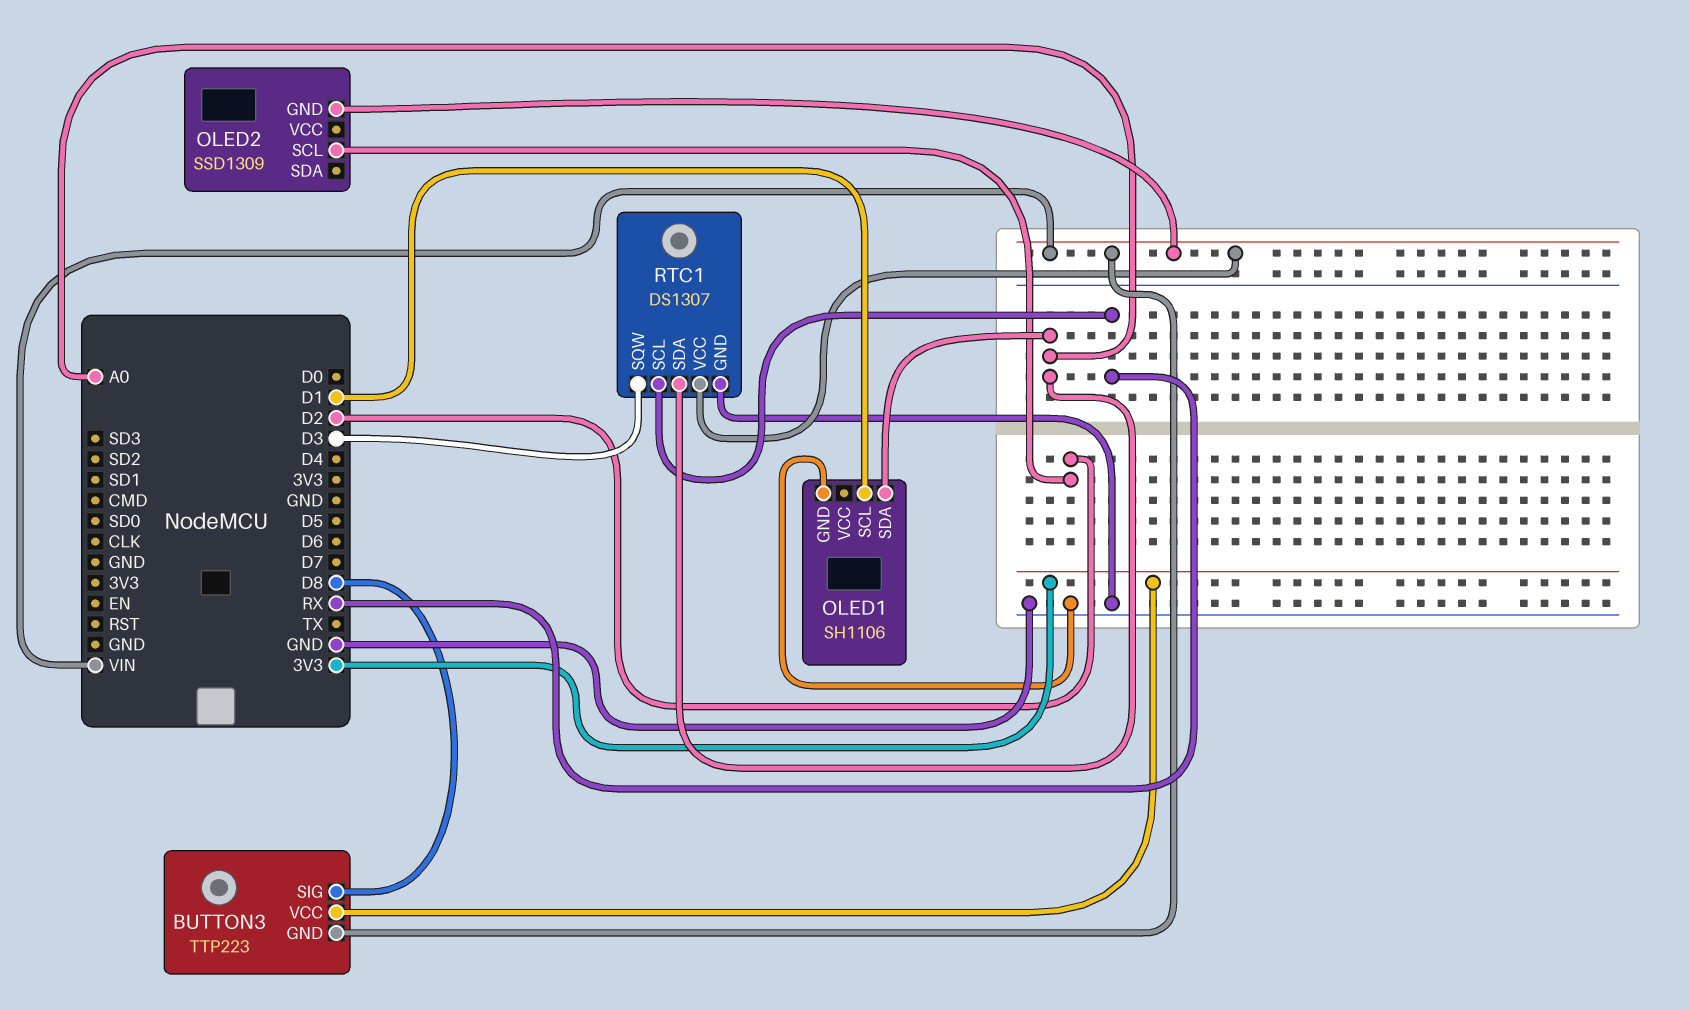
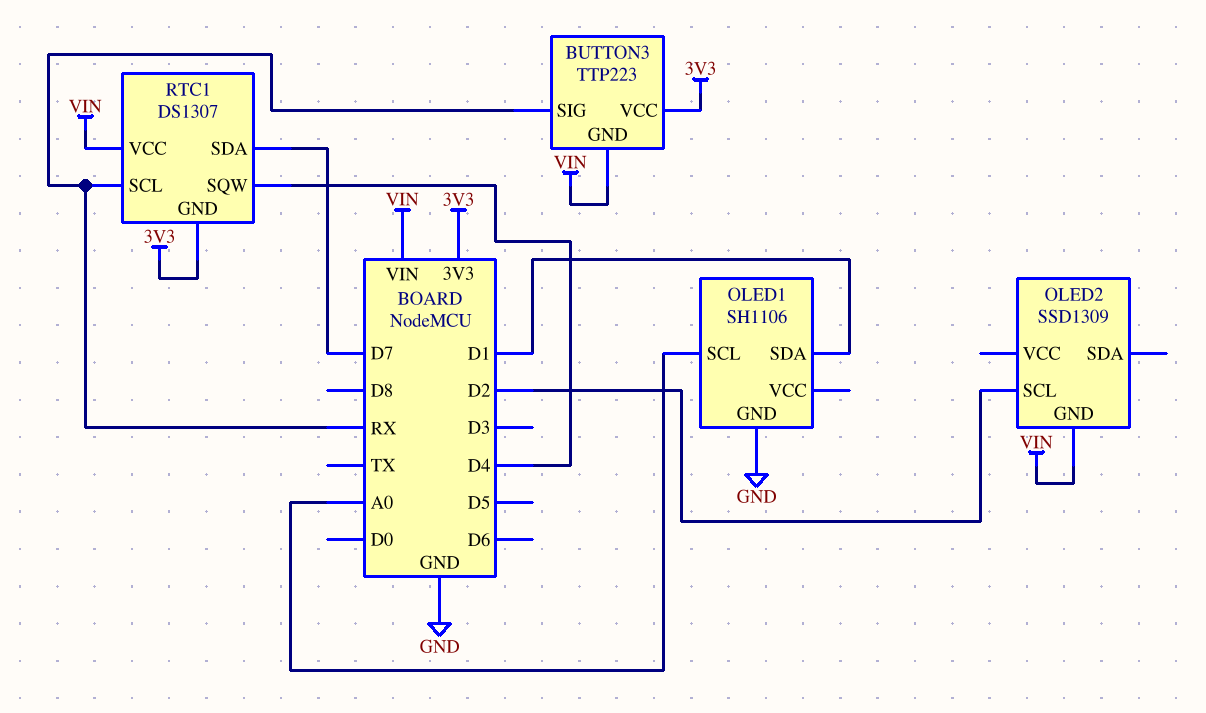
BUTTON3 pin SIG: D8 -> RX
OLED1 pin SCL: D1 -> A0
OLED1 pin SDA: A0 -> D1
RTC1 pin GND: GND -> 3V3
RTC1 pin SDA: A0 -> D7
RTC1 pin SQW: D3 -> D4

